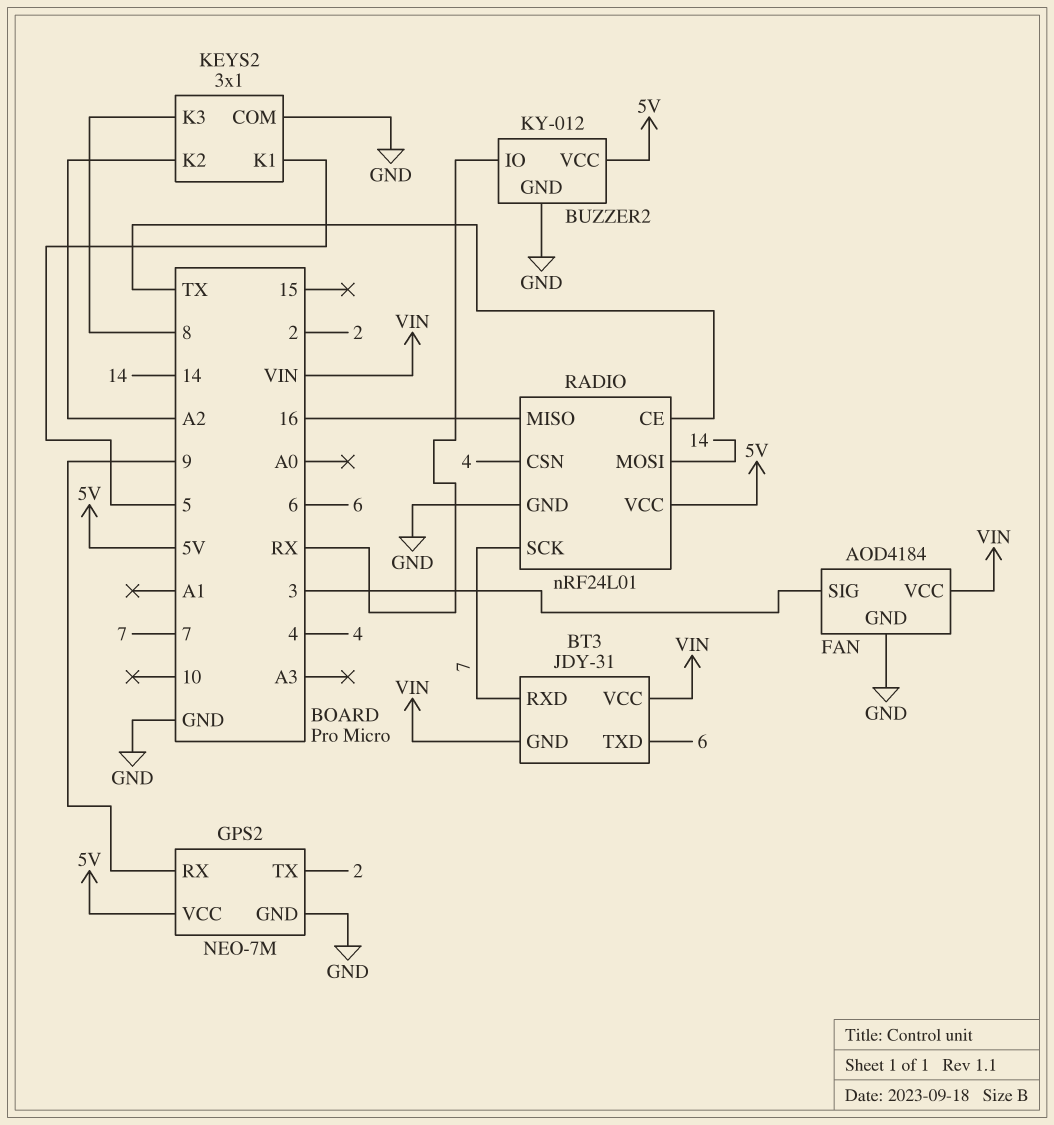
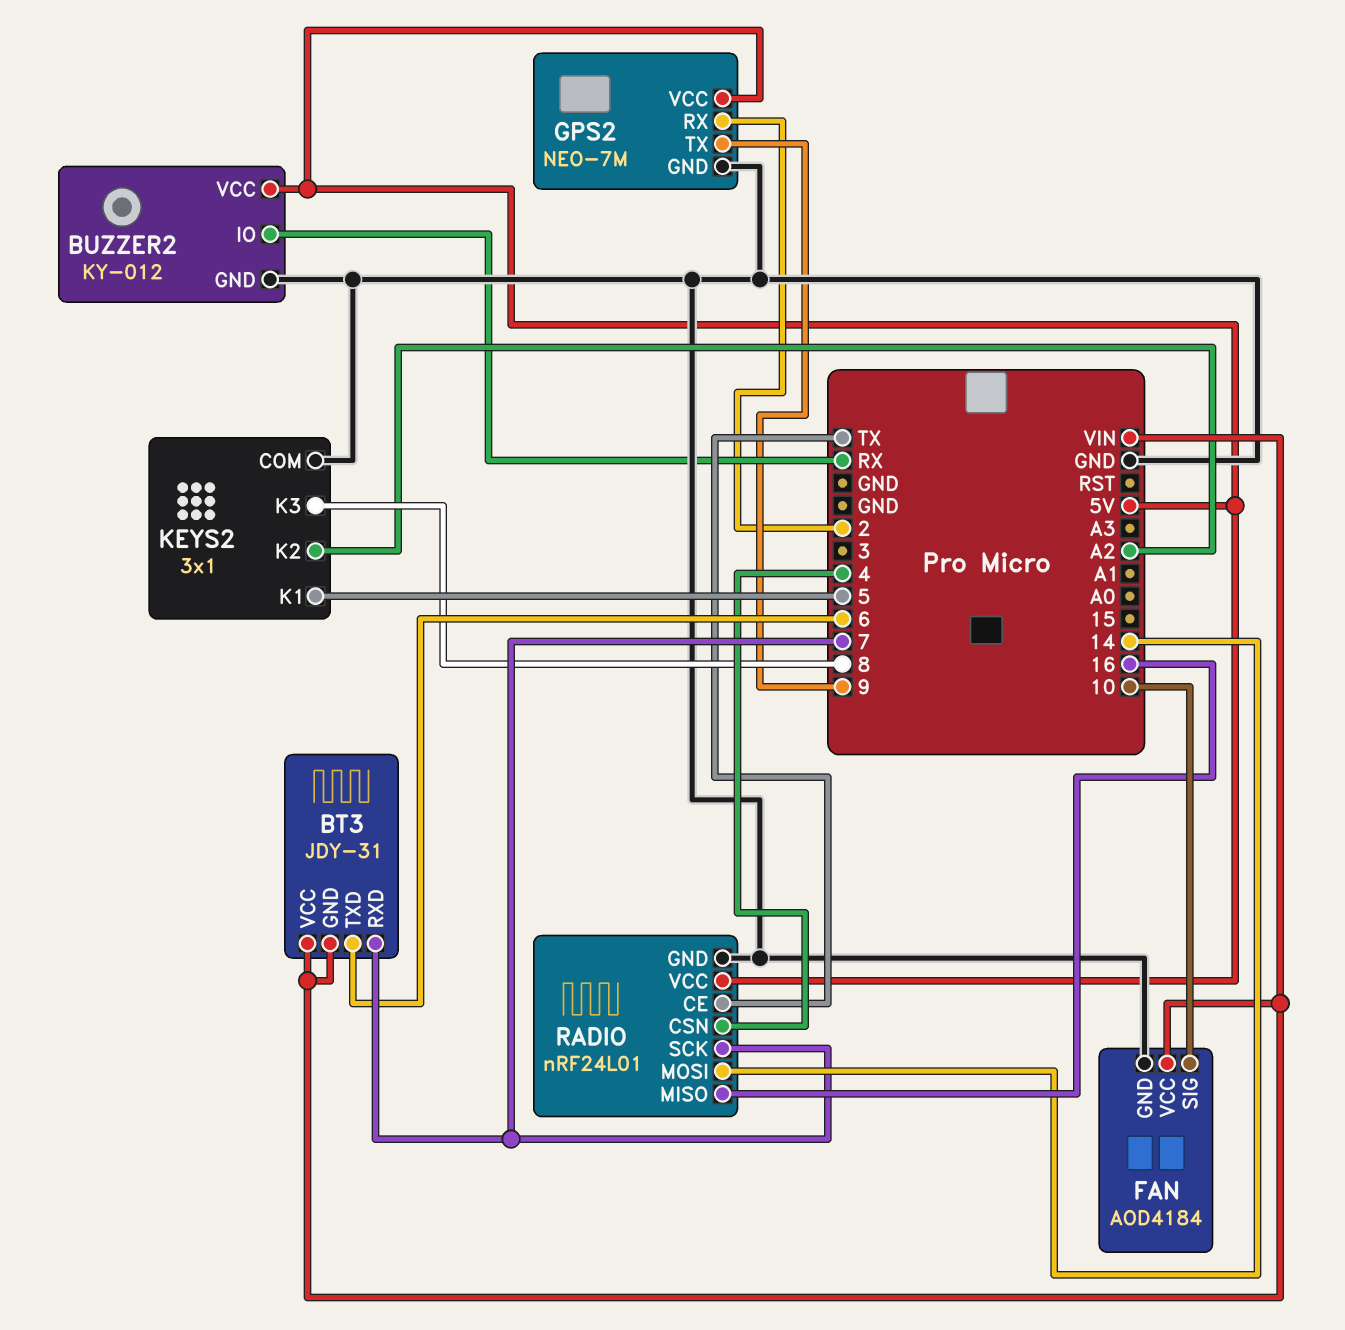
FAN pin SIG: 3 -> 10
GPS2 pin RX: 9 -> 2
GPS2 pin TX: 2 -> 9

